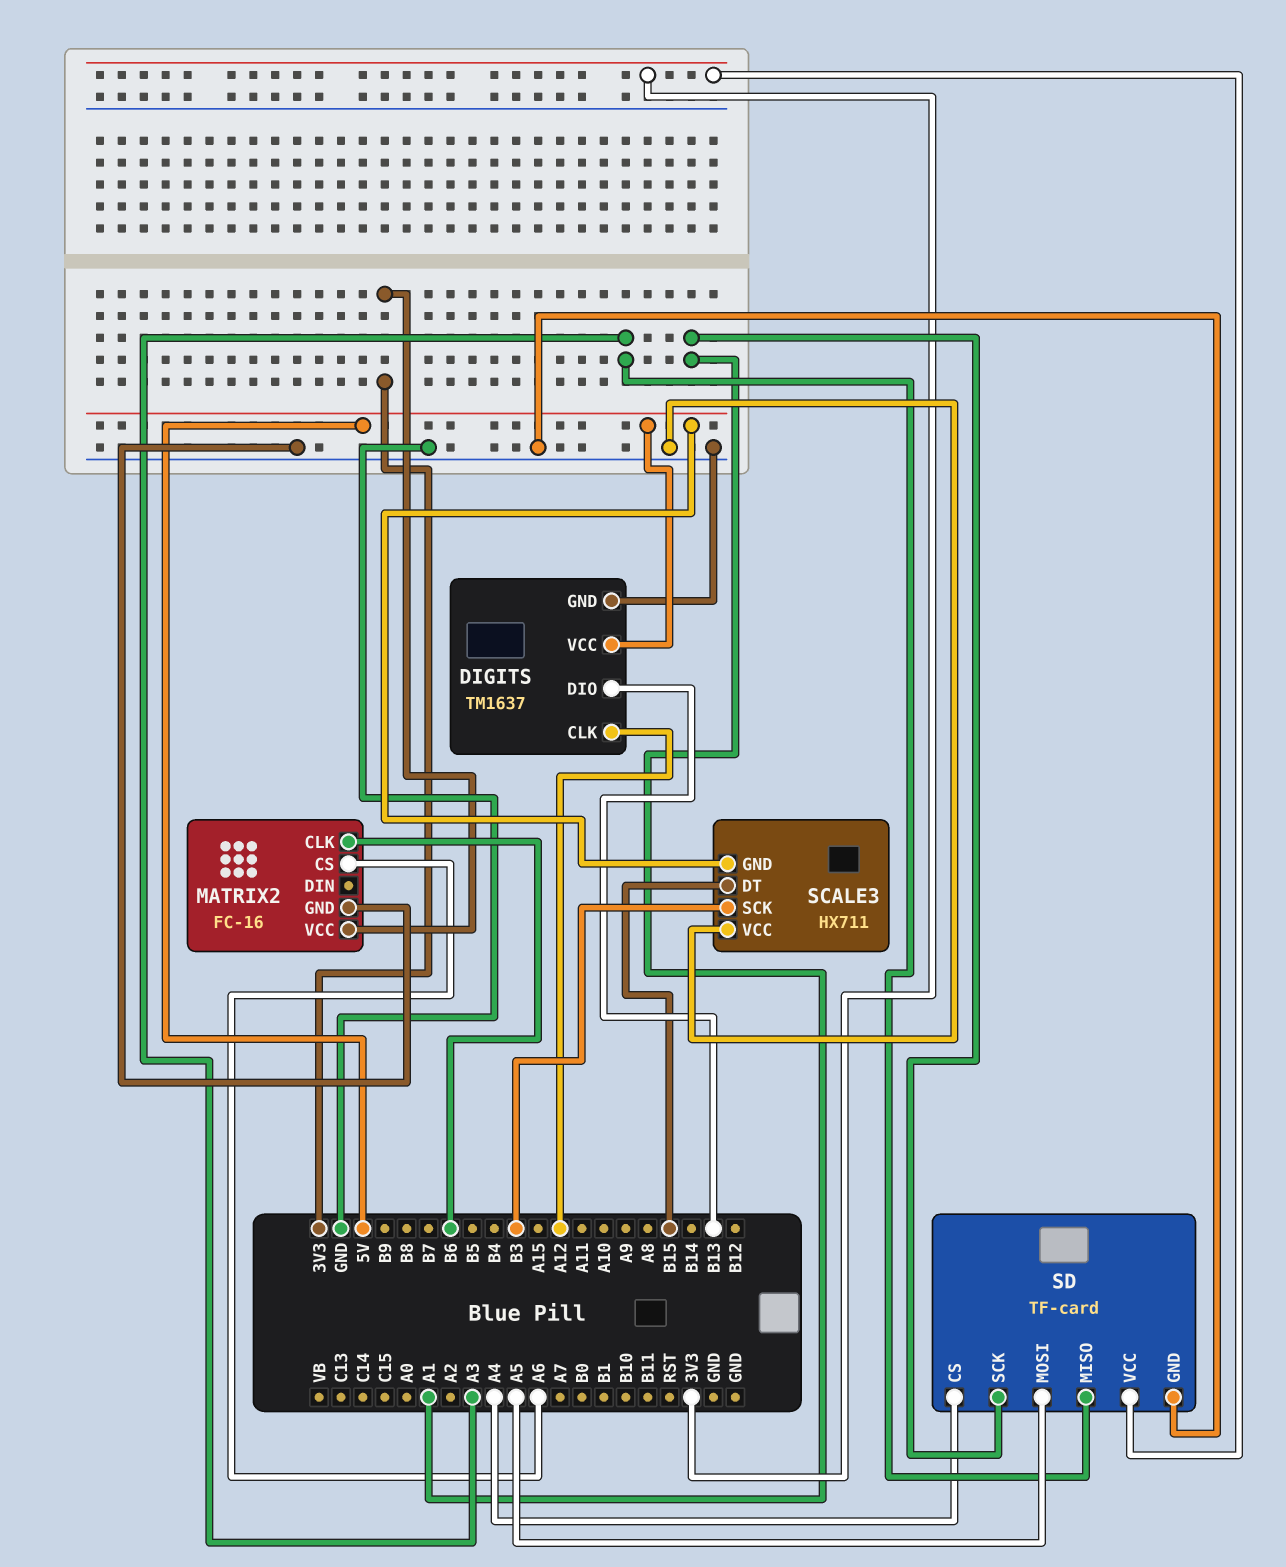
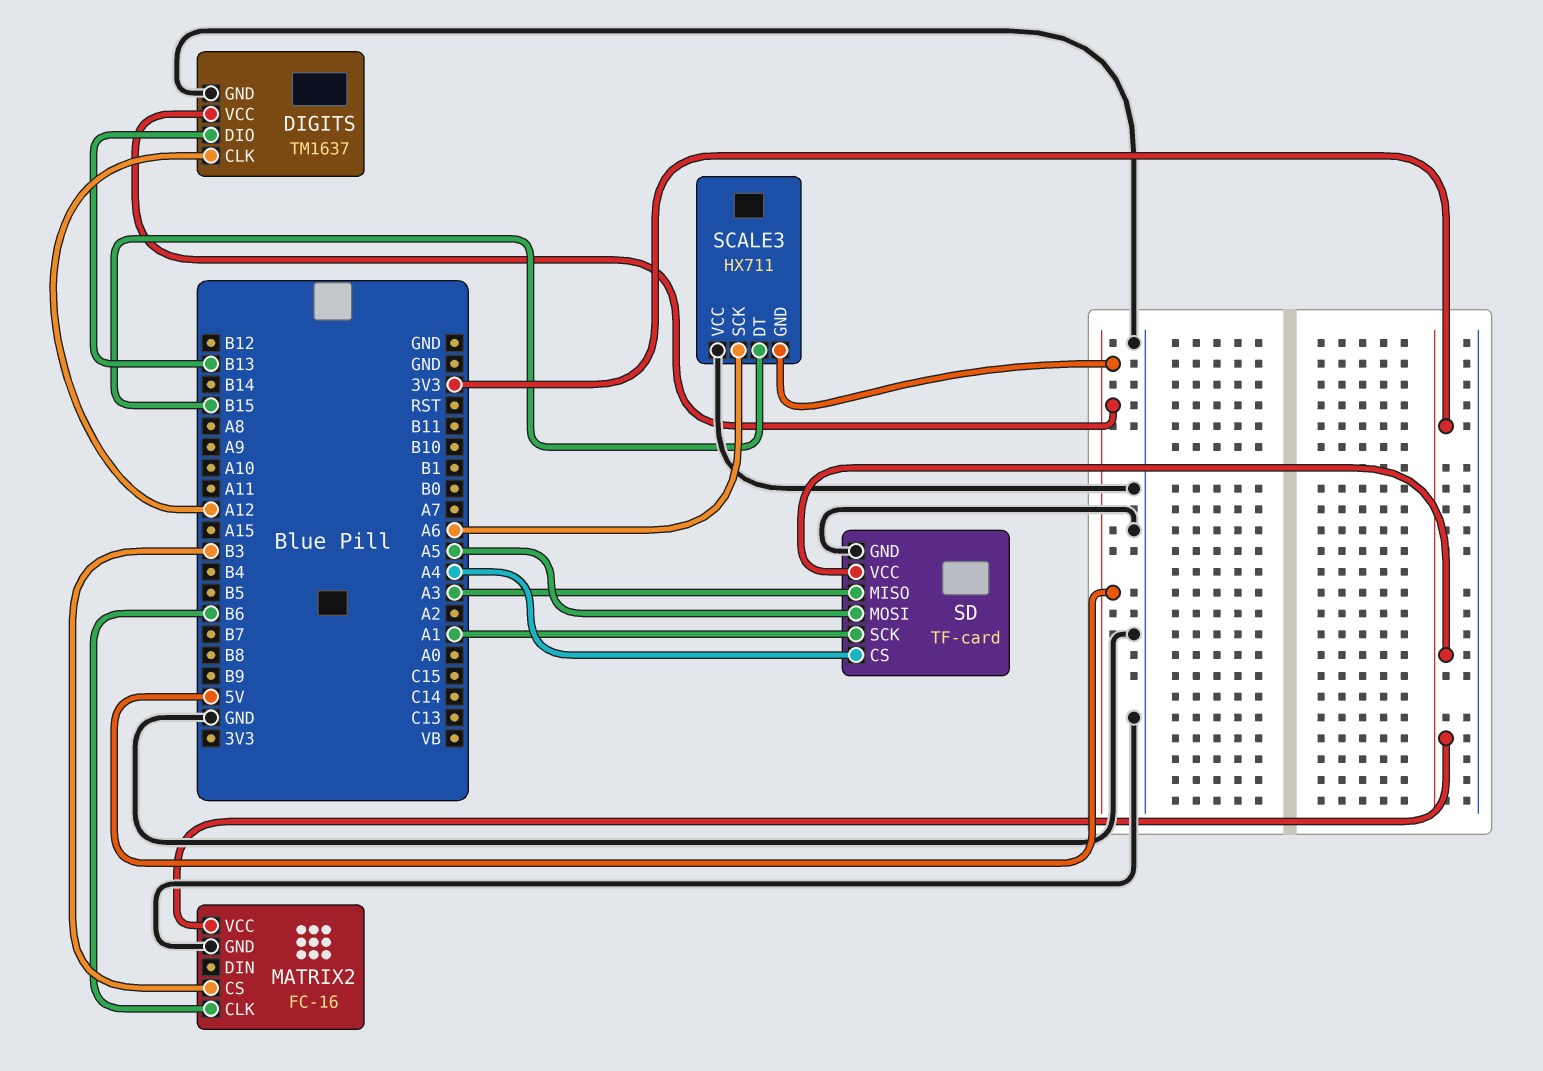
MATRIX2 pin CS: A6 -> B3
SCALE3 pin SCK: B3 -> A6

